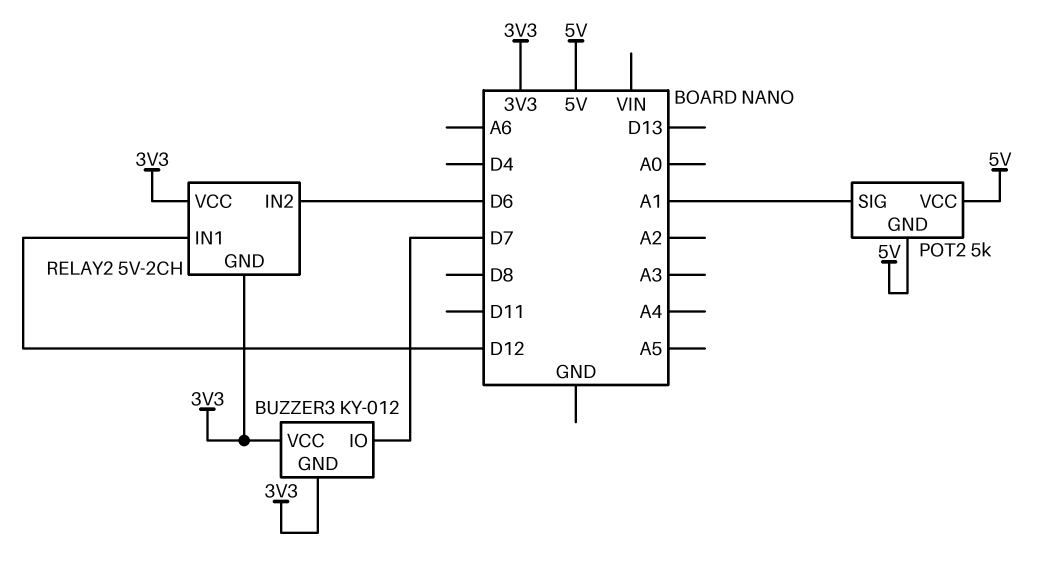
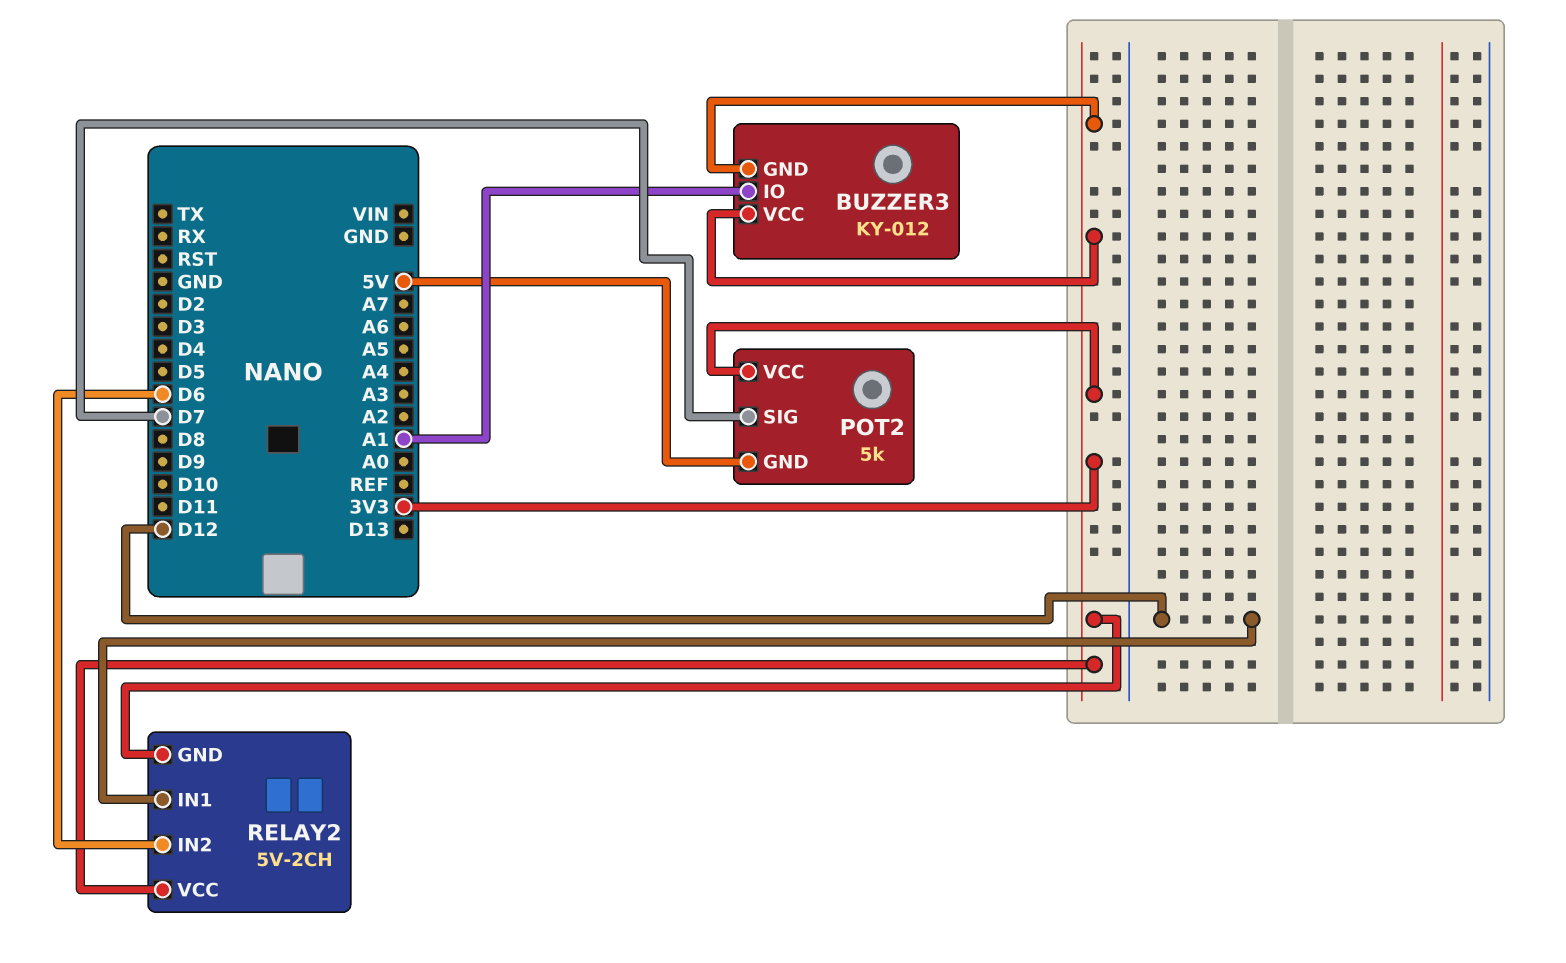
BUZZER3 pin IO: D7 -> A1
POT2 pin SIG: A1 -> D7
POT2 pin VCC: 5V -> 3V3

